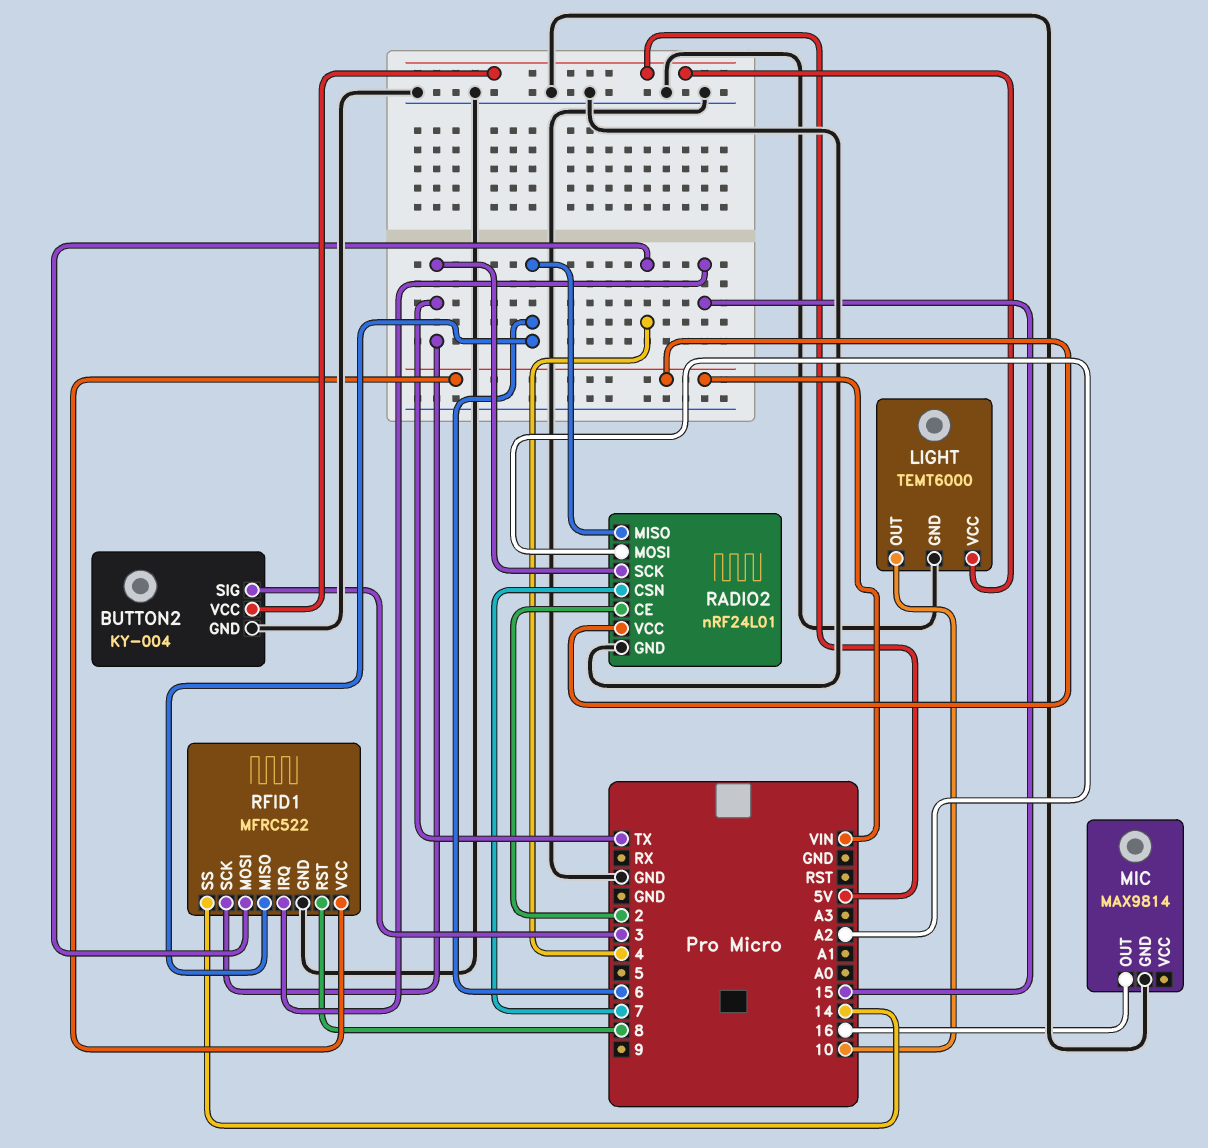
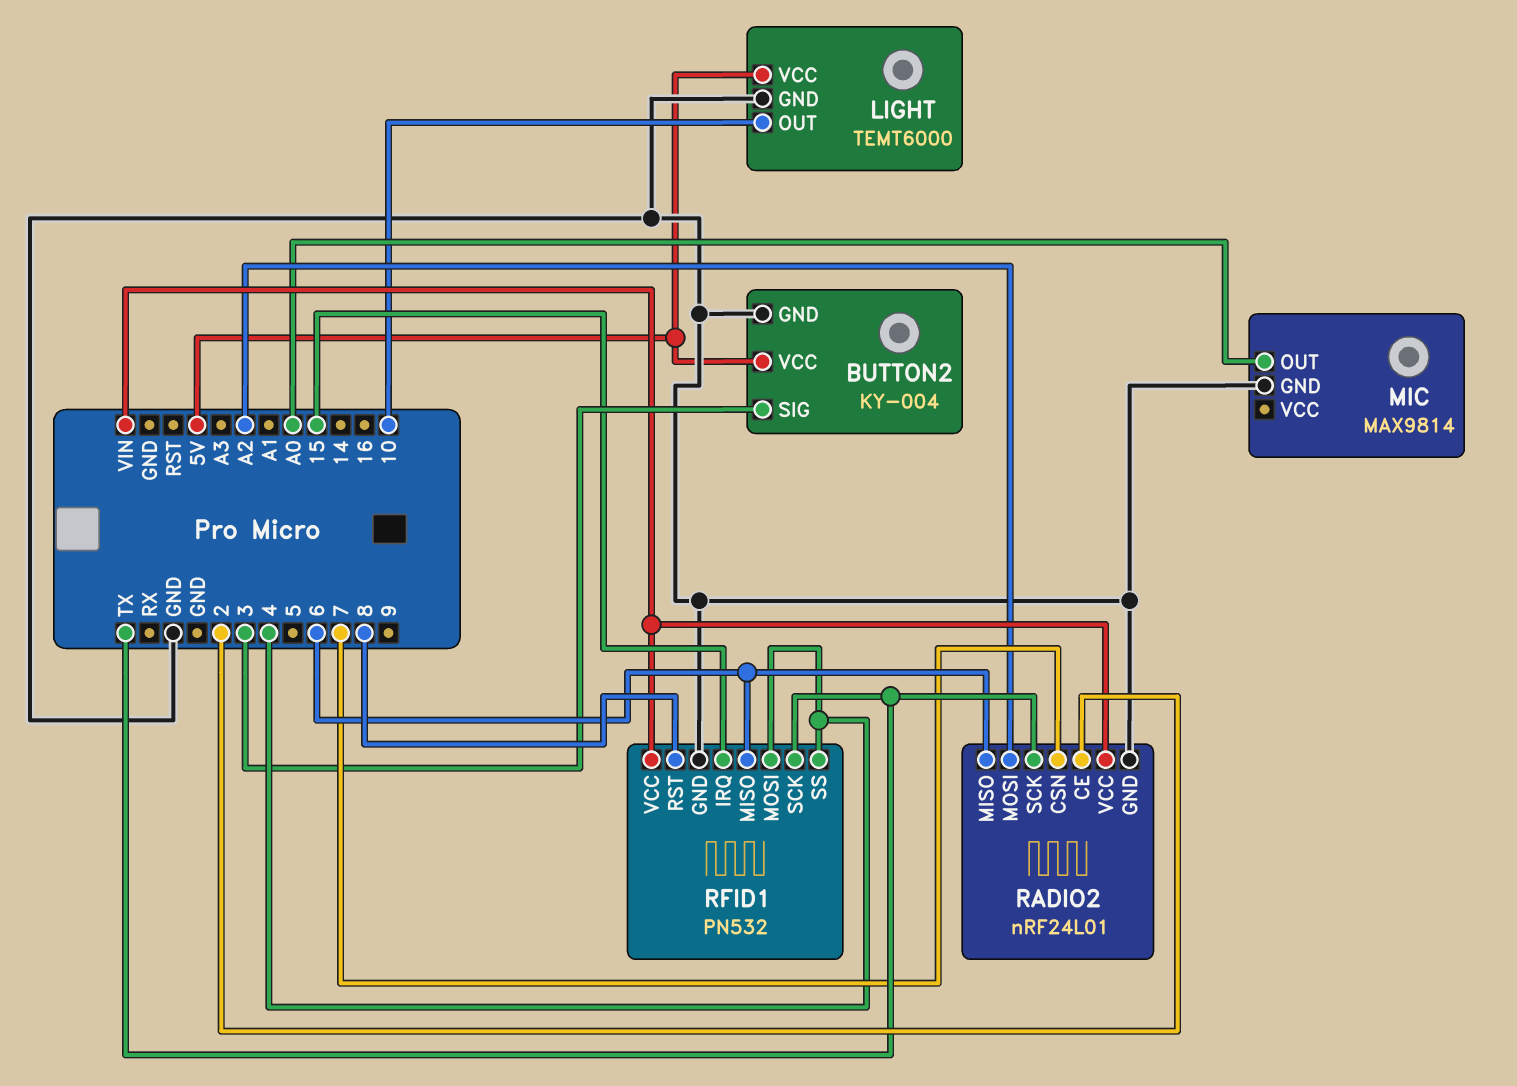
MIC pin OUT: 16 -> A0
RFID1: MFRC522 -> PN532
RFID1 pin SS: 14 -> 4

